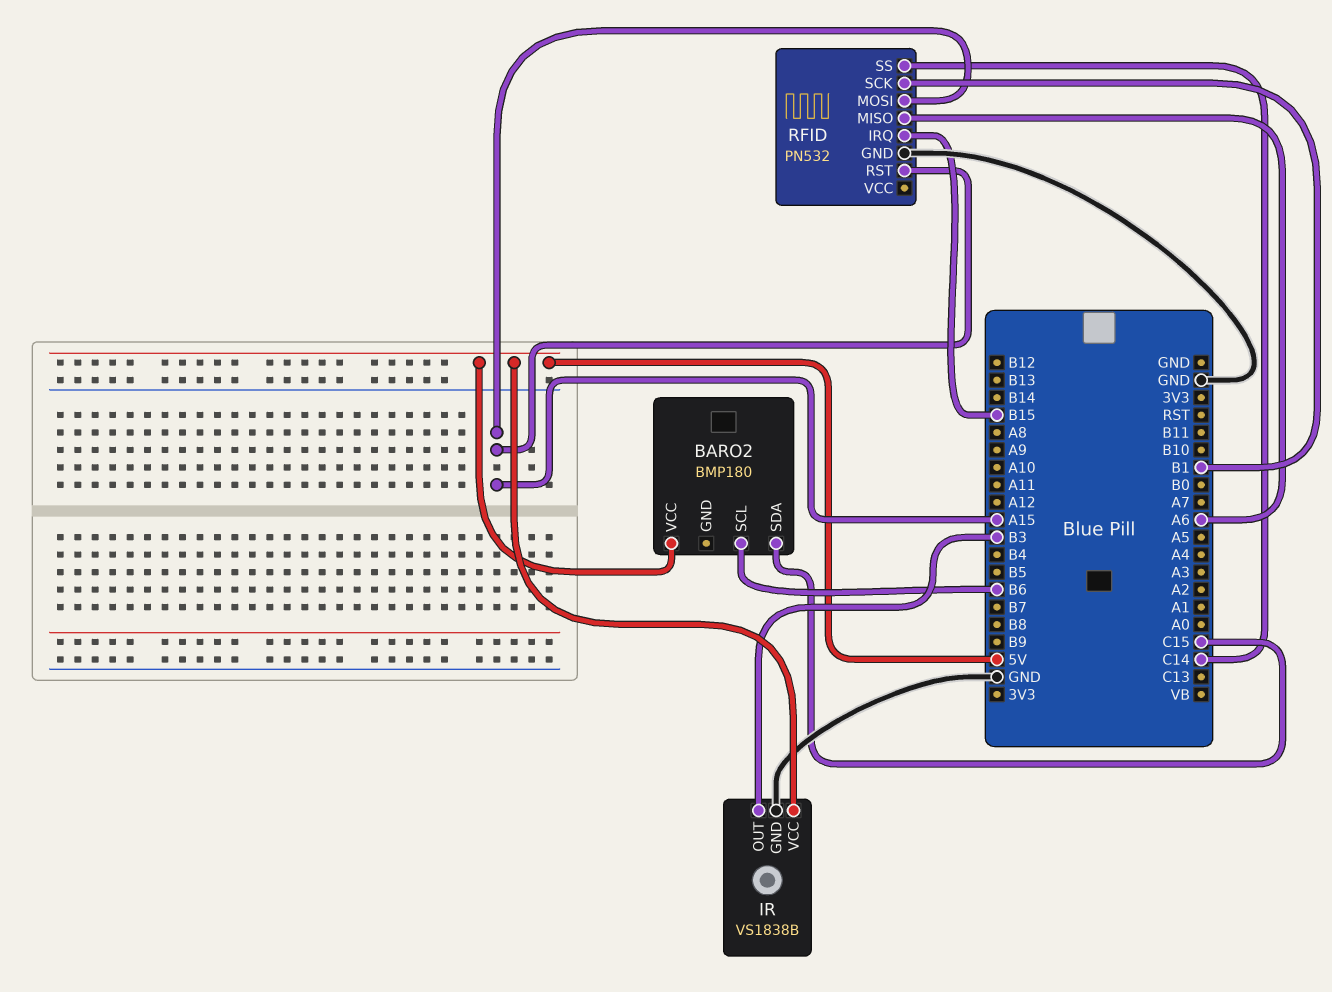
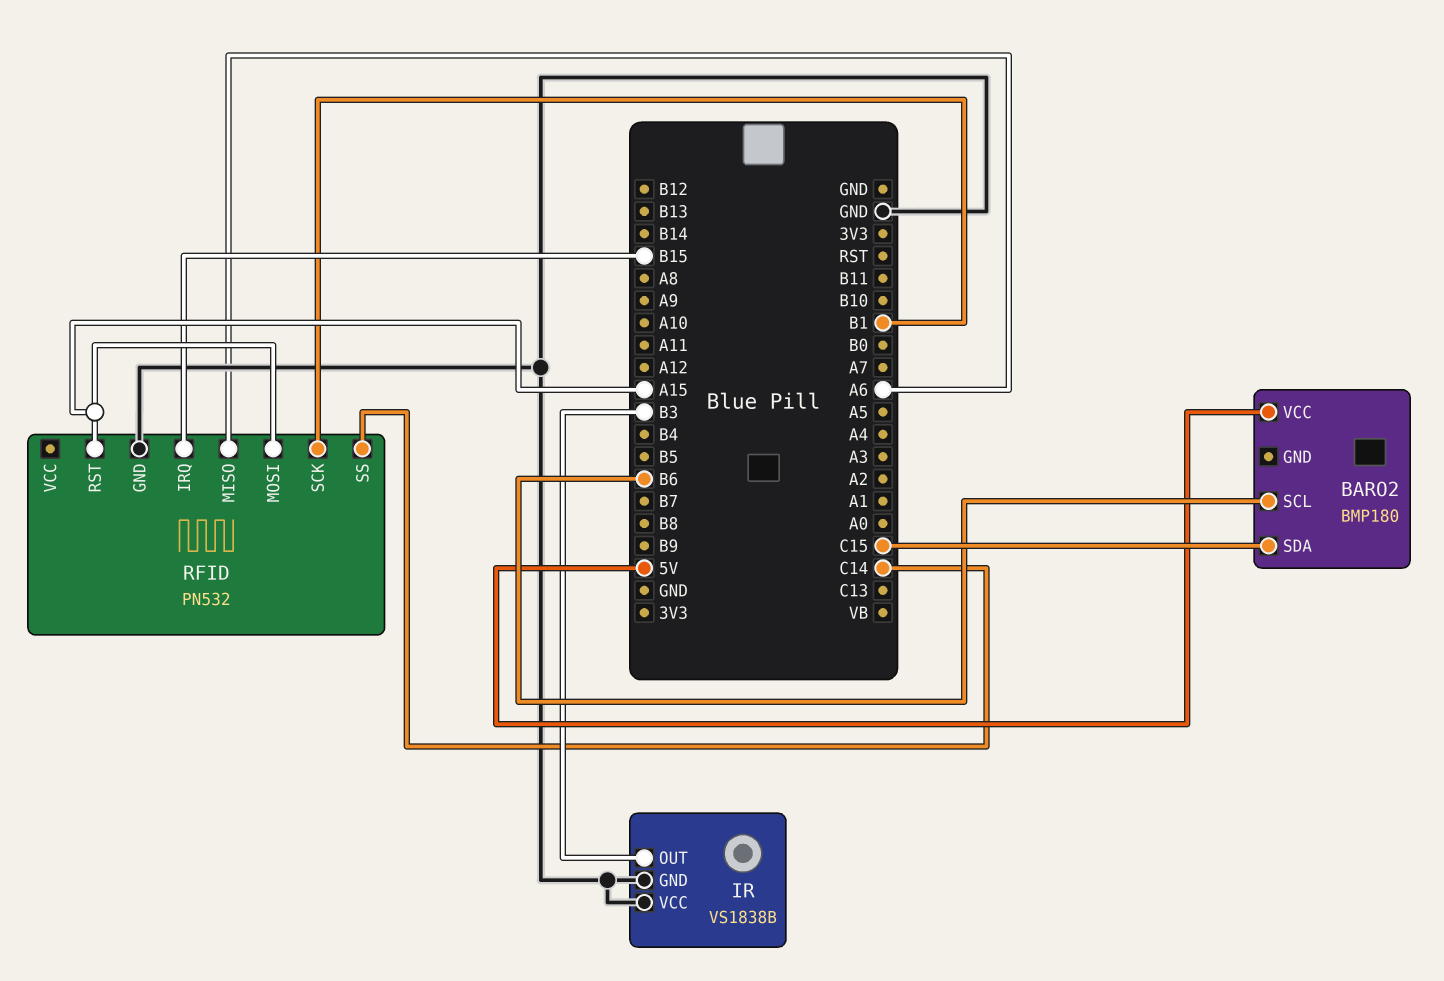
IR pin VCC: 5V -> GND

